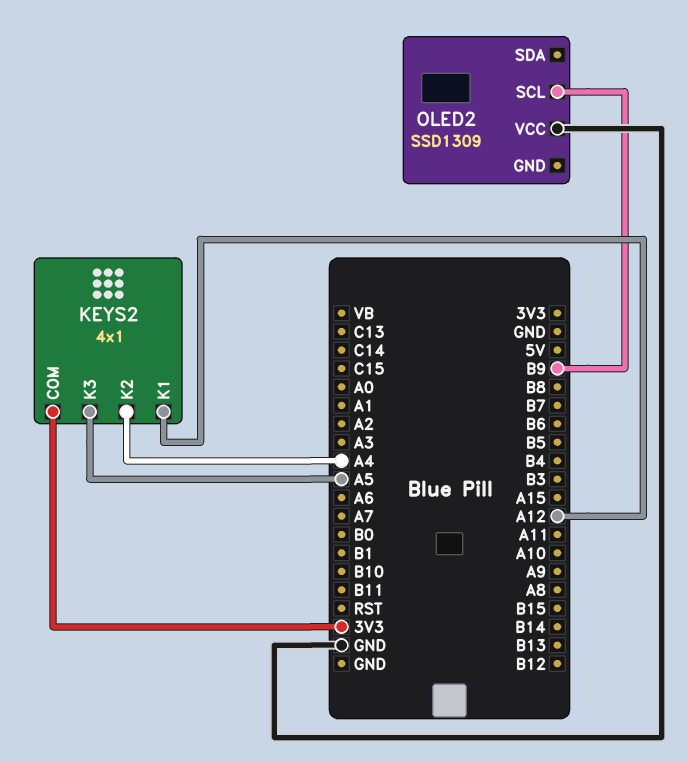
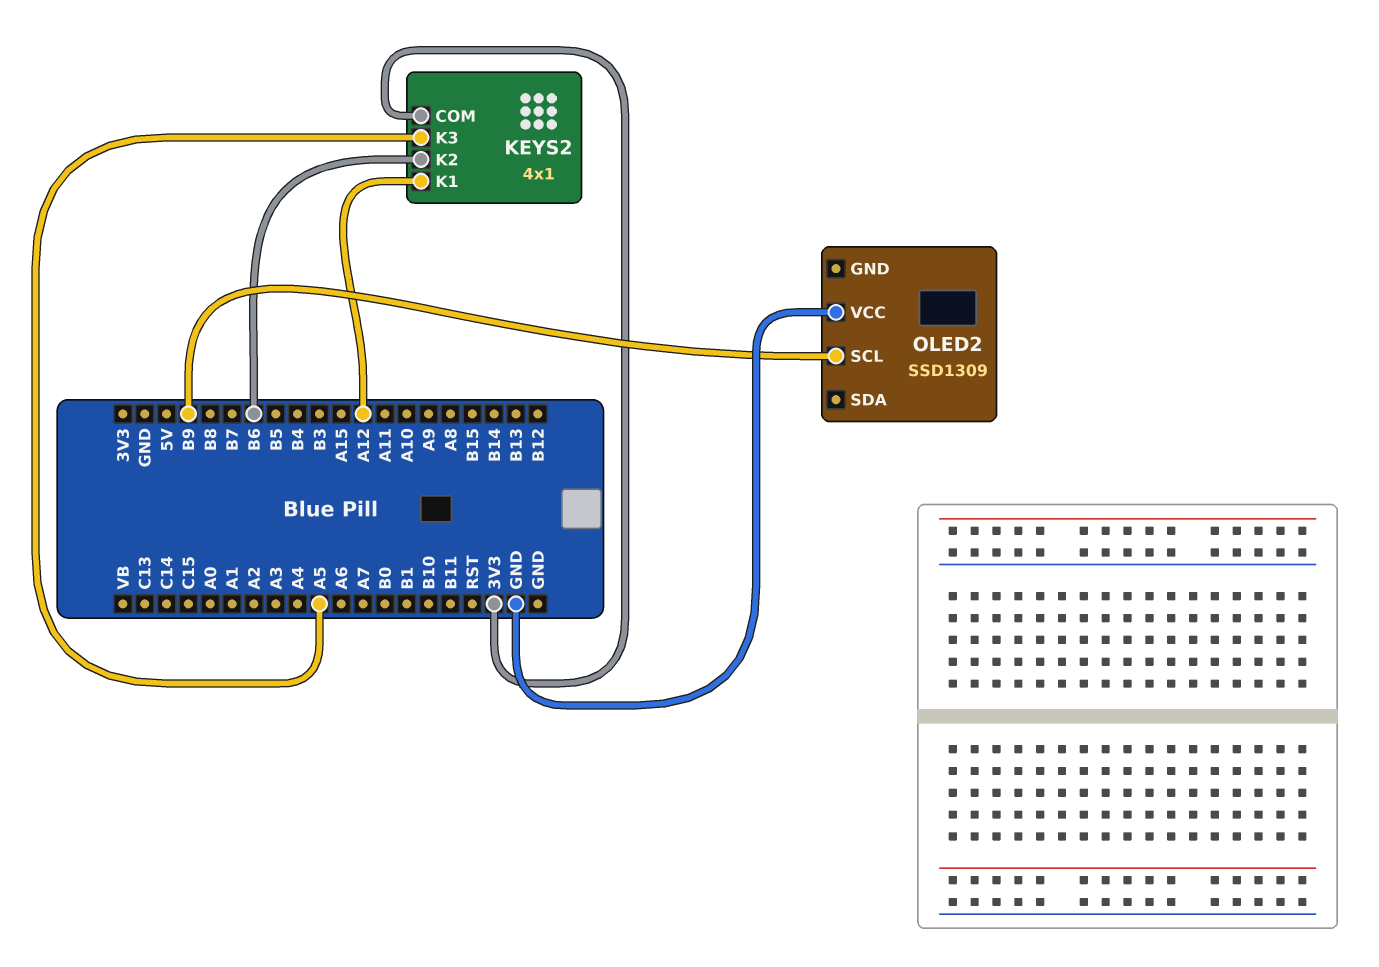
KEYS2 pin K2: A4 -> B6

